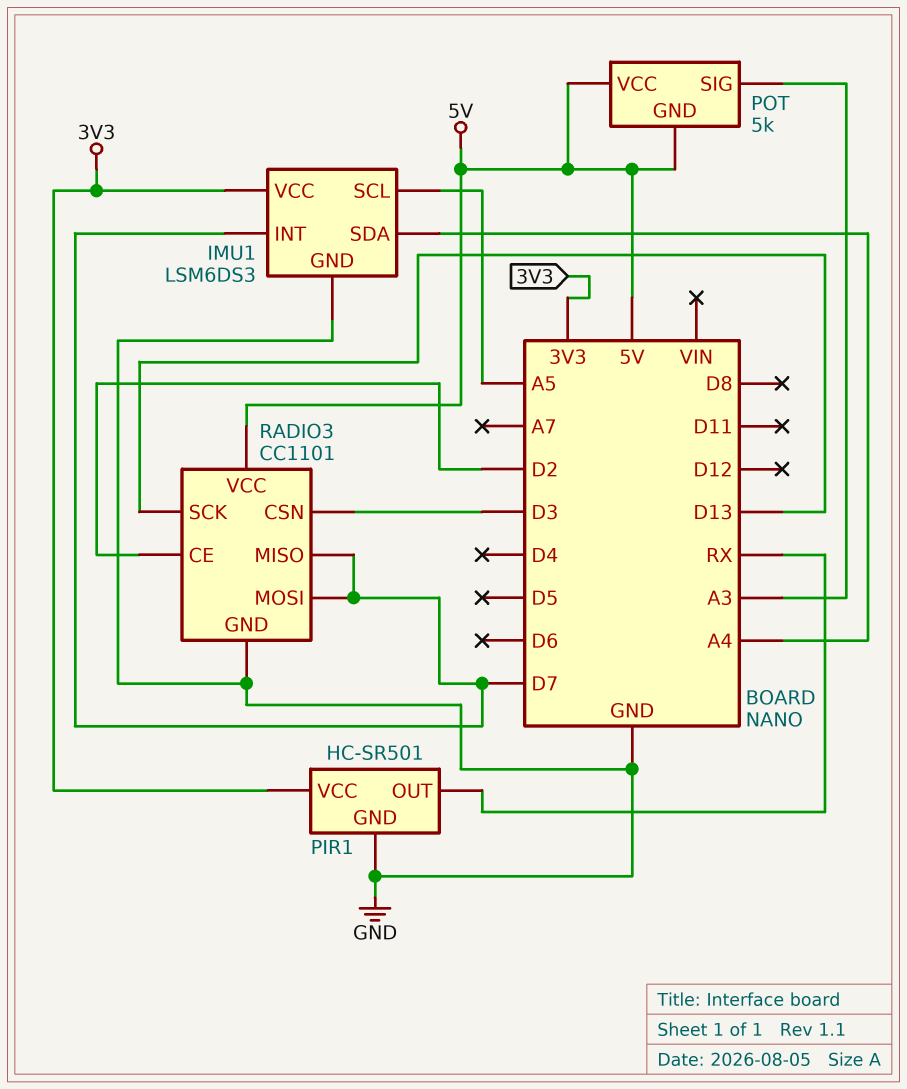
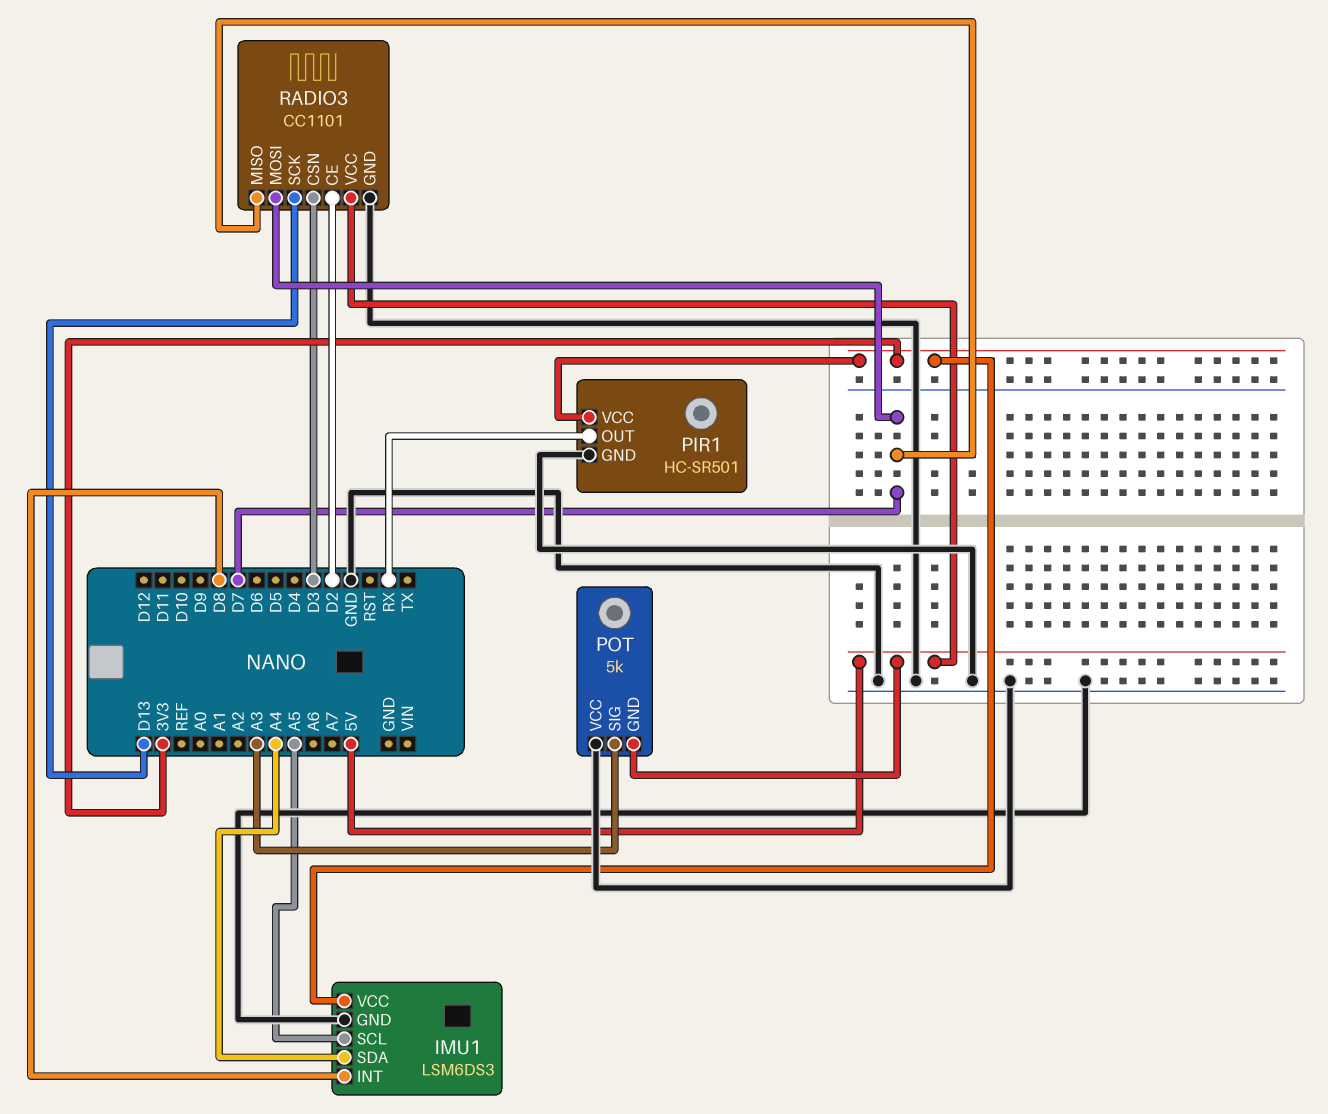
IMU1 pin INT: D7 -> D8
POT pin VCC: 5V -> GND

